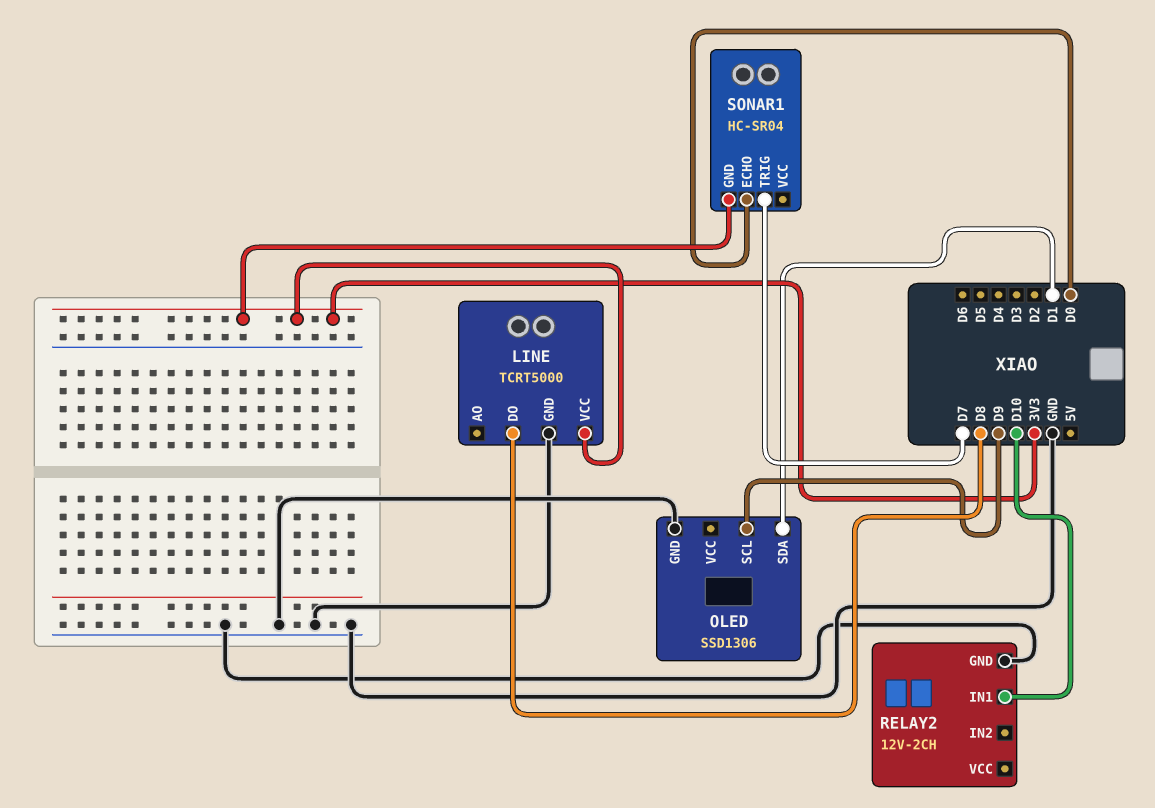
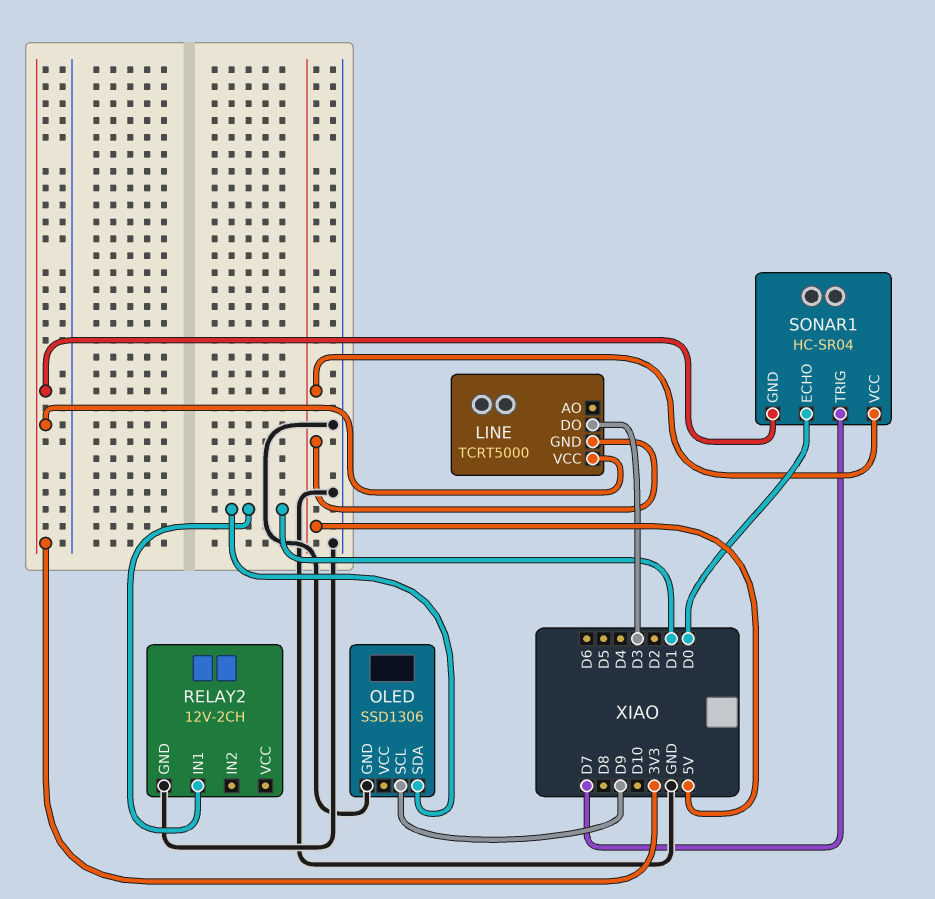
LINE pin DO: D8 -> D3
LINE pin GND: GND -> 5V
RELAY2 pin IN1: D10 -> D1
SONAR1 pin VCC: none -> 5V

